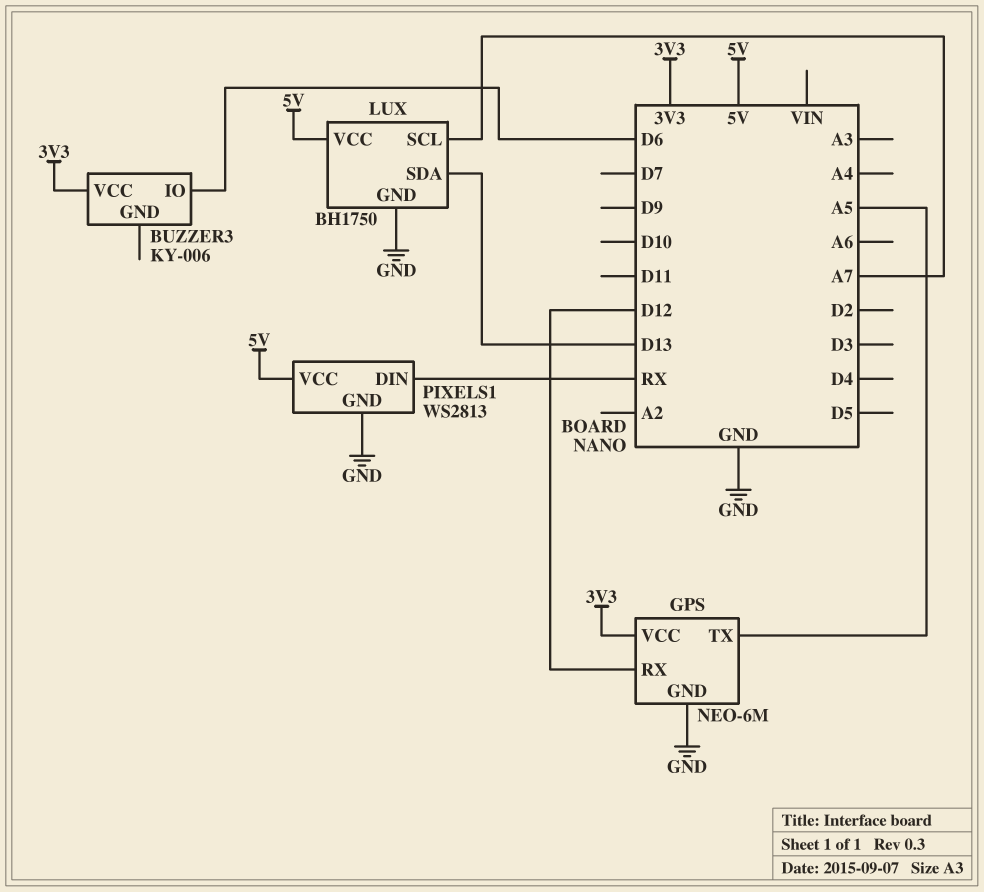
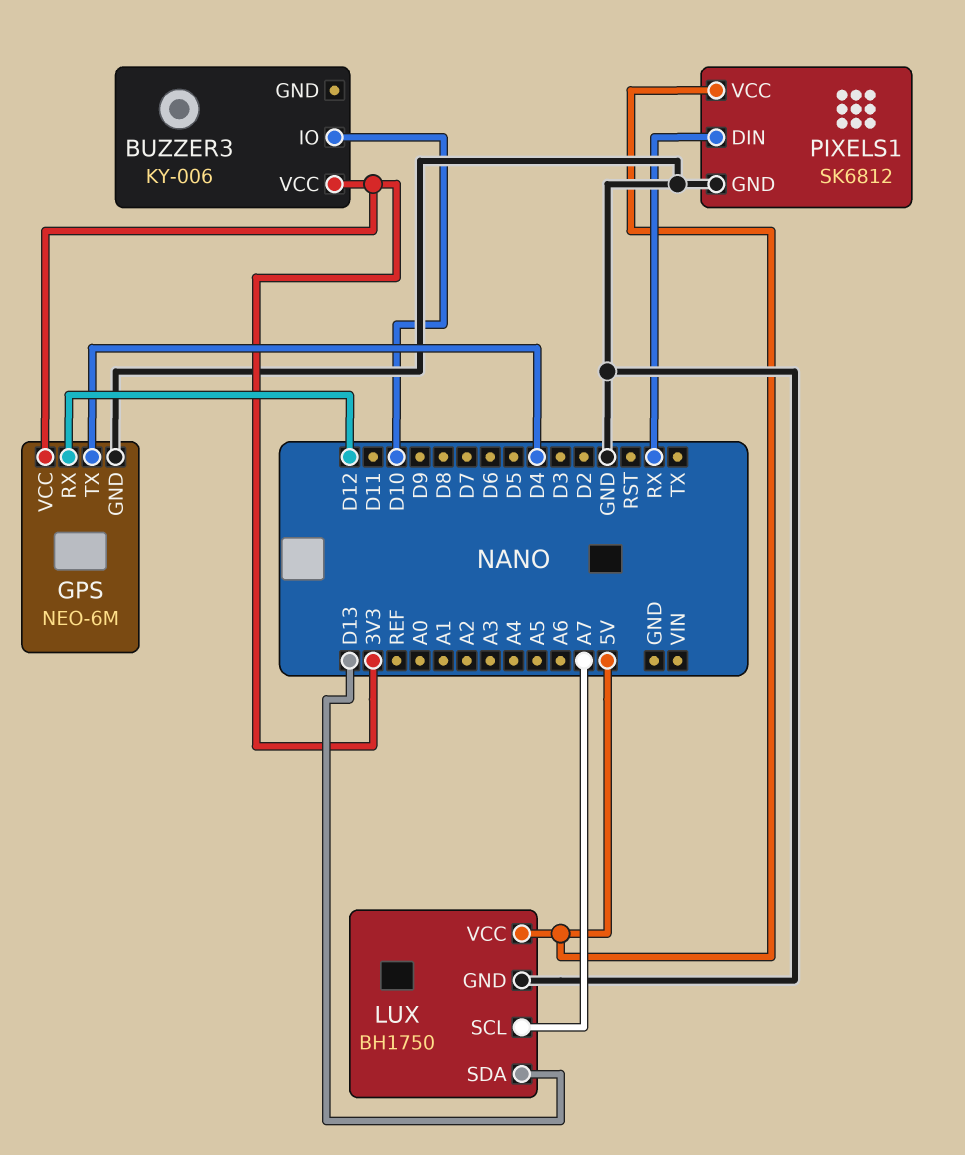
BUZZER3 pin IO: D6 -> D10
GPS pin TX: A5 -> D4
PIXELS1: WS2813 -> SK6812

